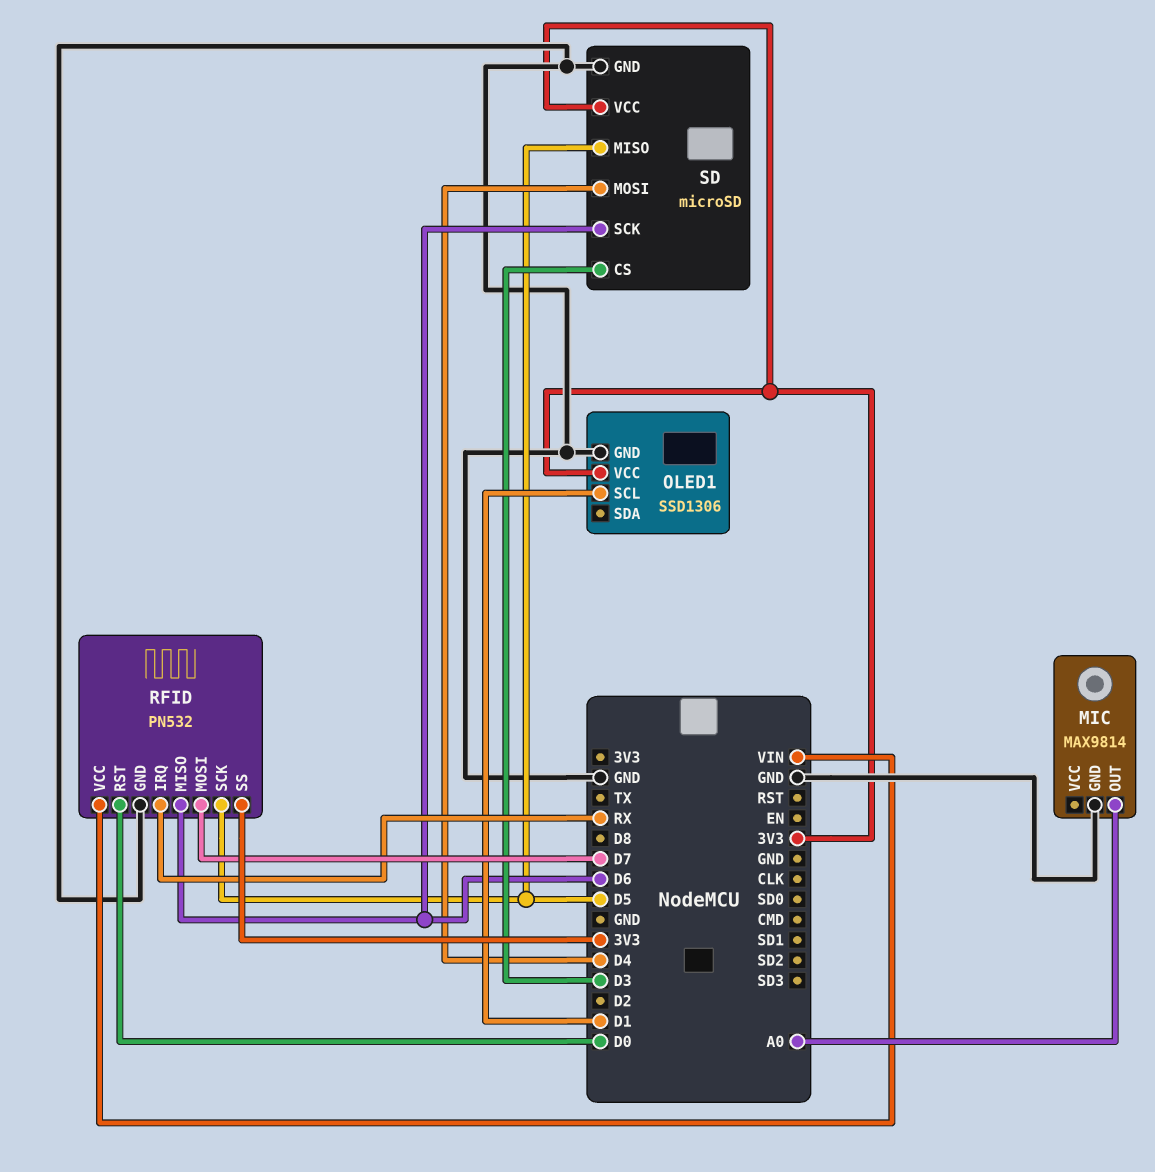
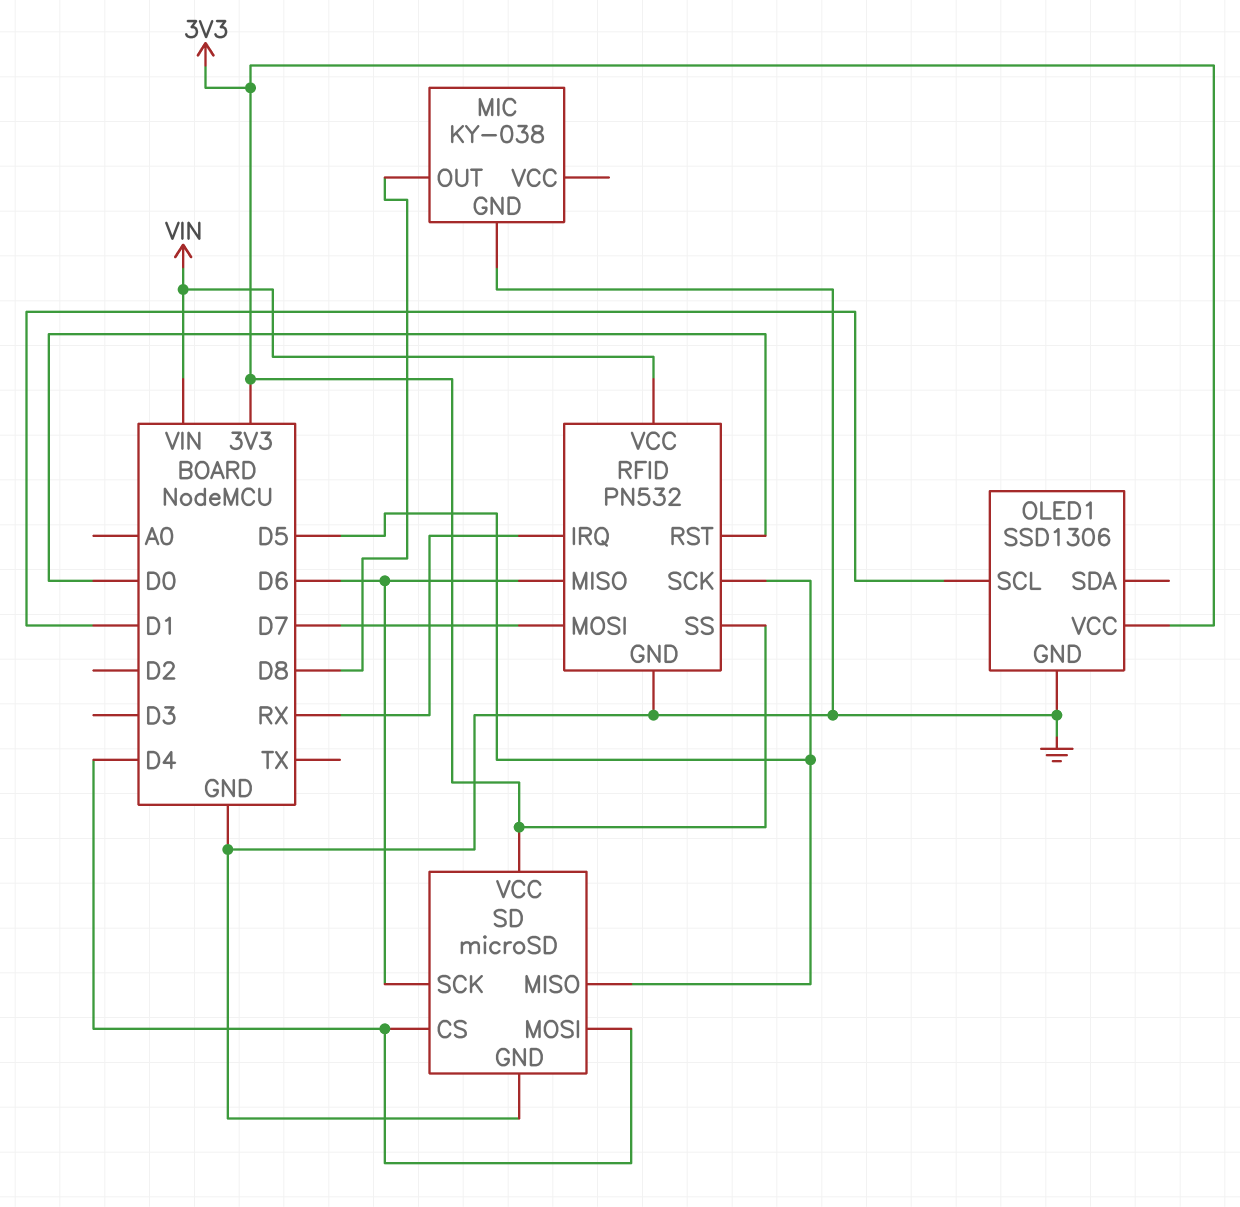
MIC: MAX9814 -> KY-038
MIC pin OUT: A0 -> D8
SD pin CS: D3 -> D4

